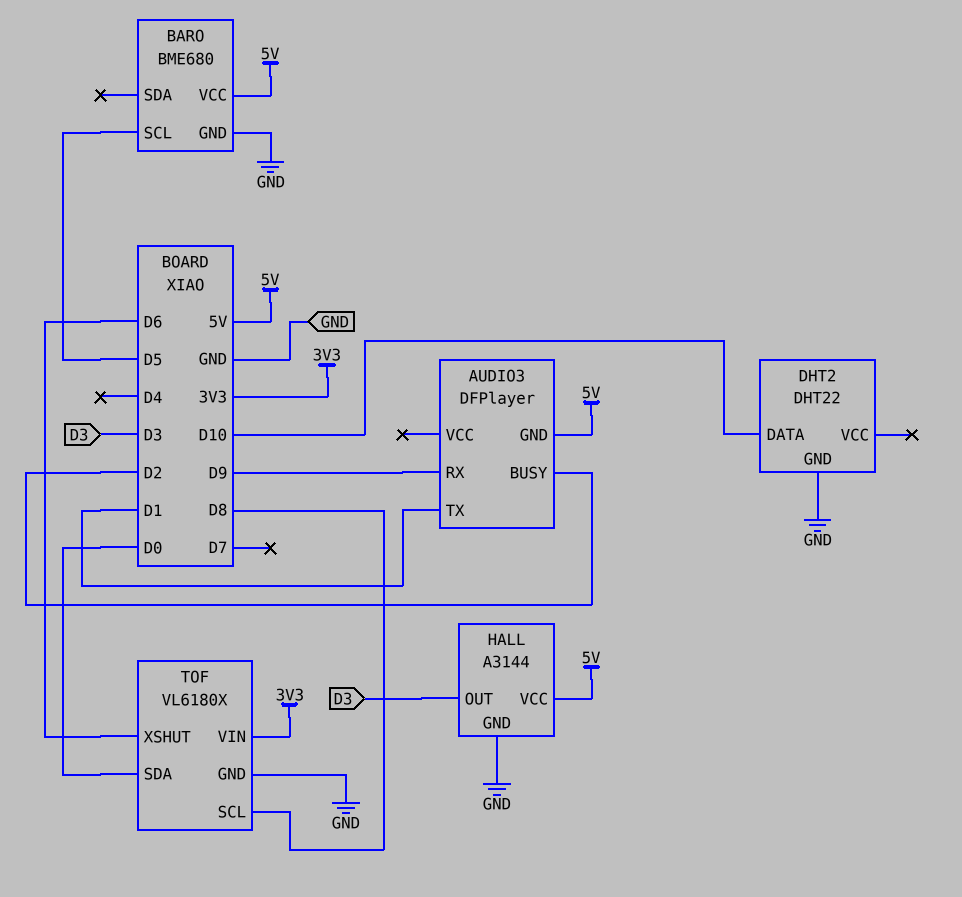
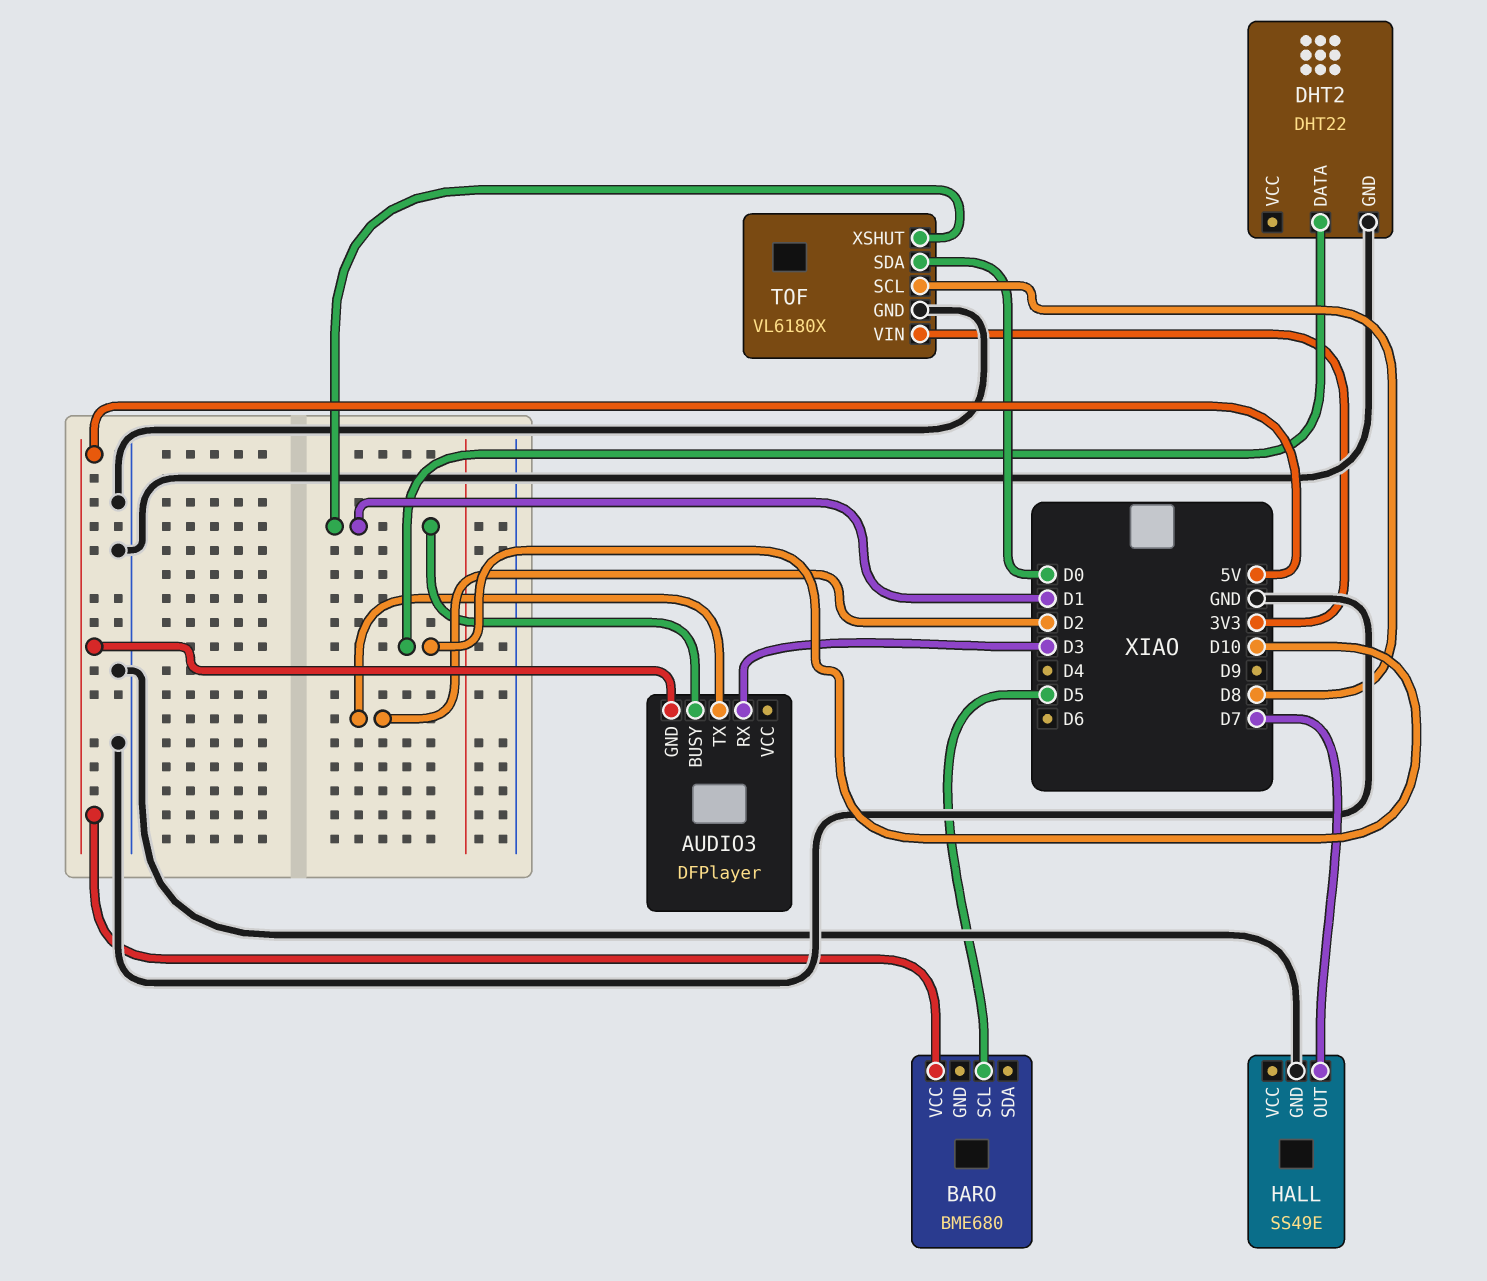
AUDIO3 pin BUSY: D2 -> D1
AUDIO3 pin RX: D9 -> D3
AUDIO3 pin TX: D1 -> D2
BARO pin GND: GND -> none
HALL: A3144 -> SS49E
HALL pin OUT: D3 -> D7
HALL pin VCC: 5V -> none
TOF pin XSHUT: D6 -> D1

